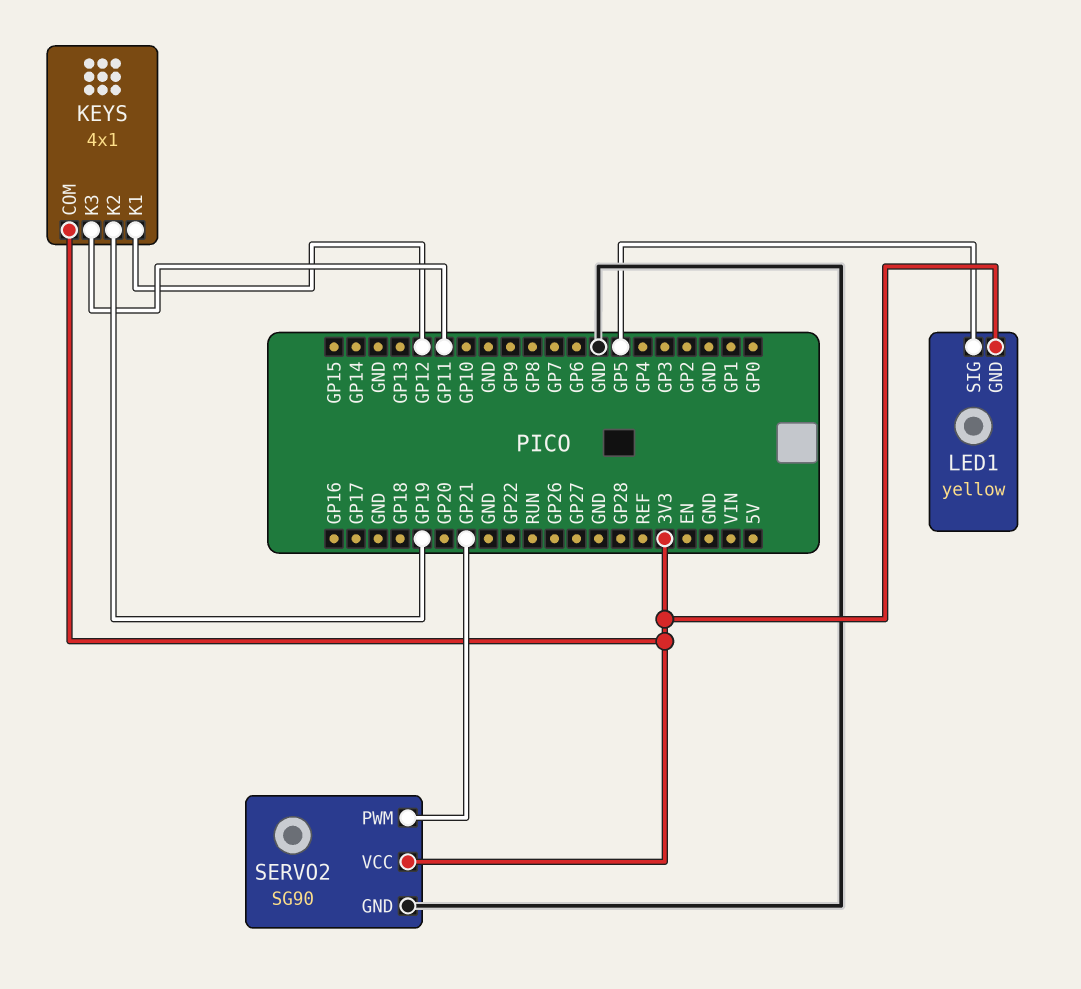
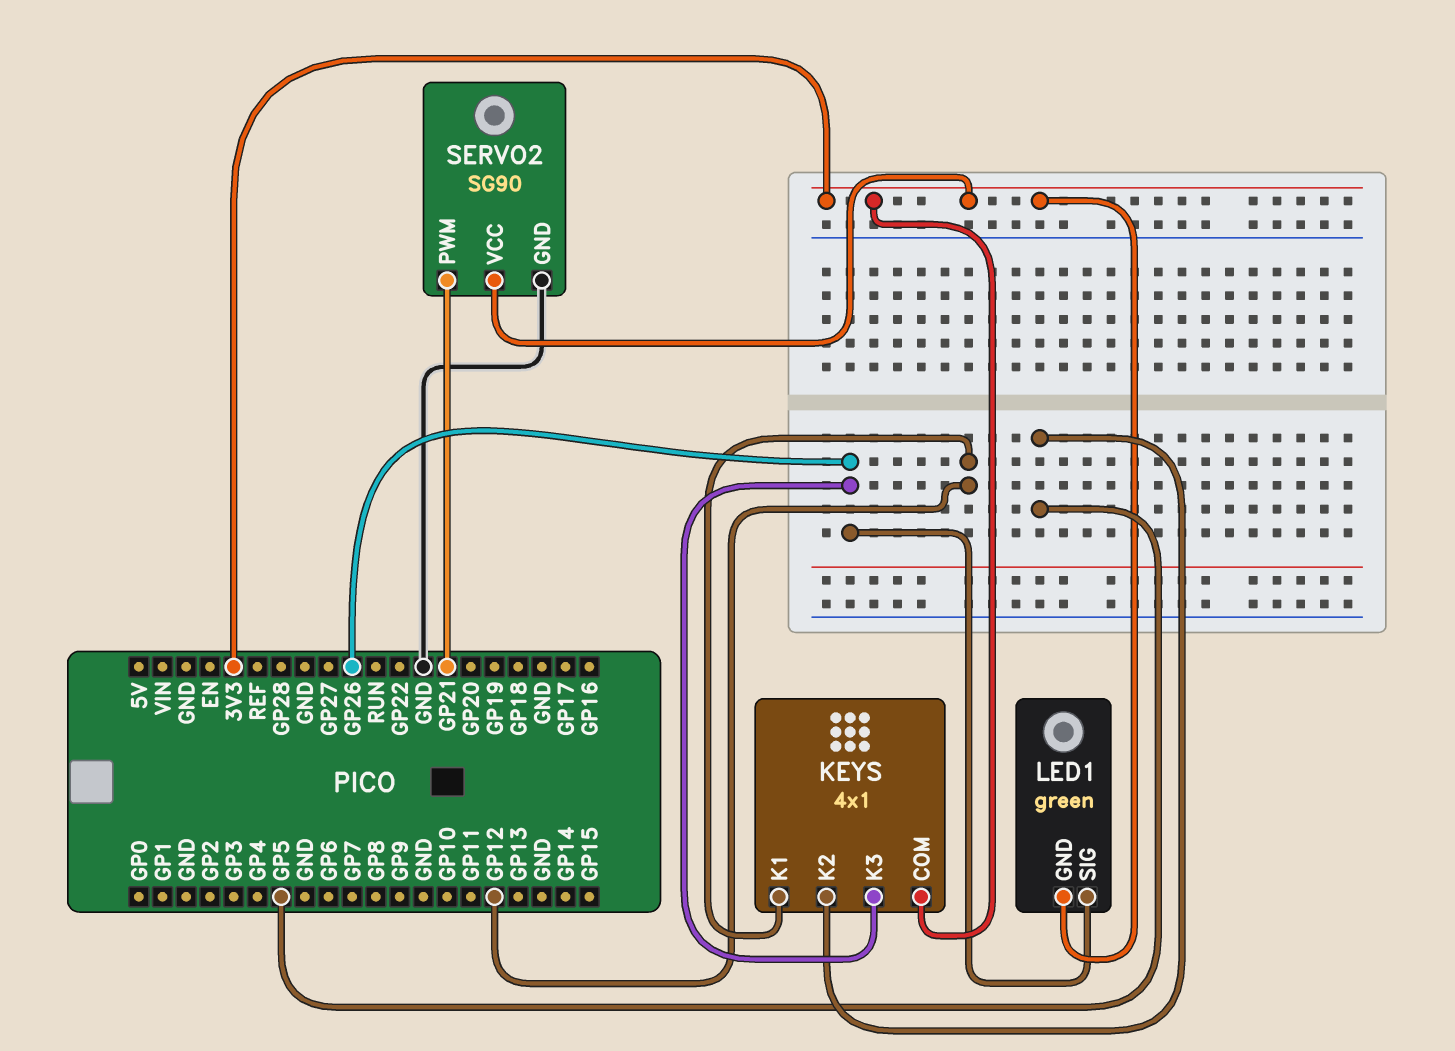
KEYS pin K2: GP19 -> GP5
KEYS pin K3: GP11 -> GP26
LED1: yellow -> green
LED1 pin SIG: GP5 -> GP26

